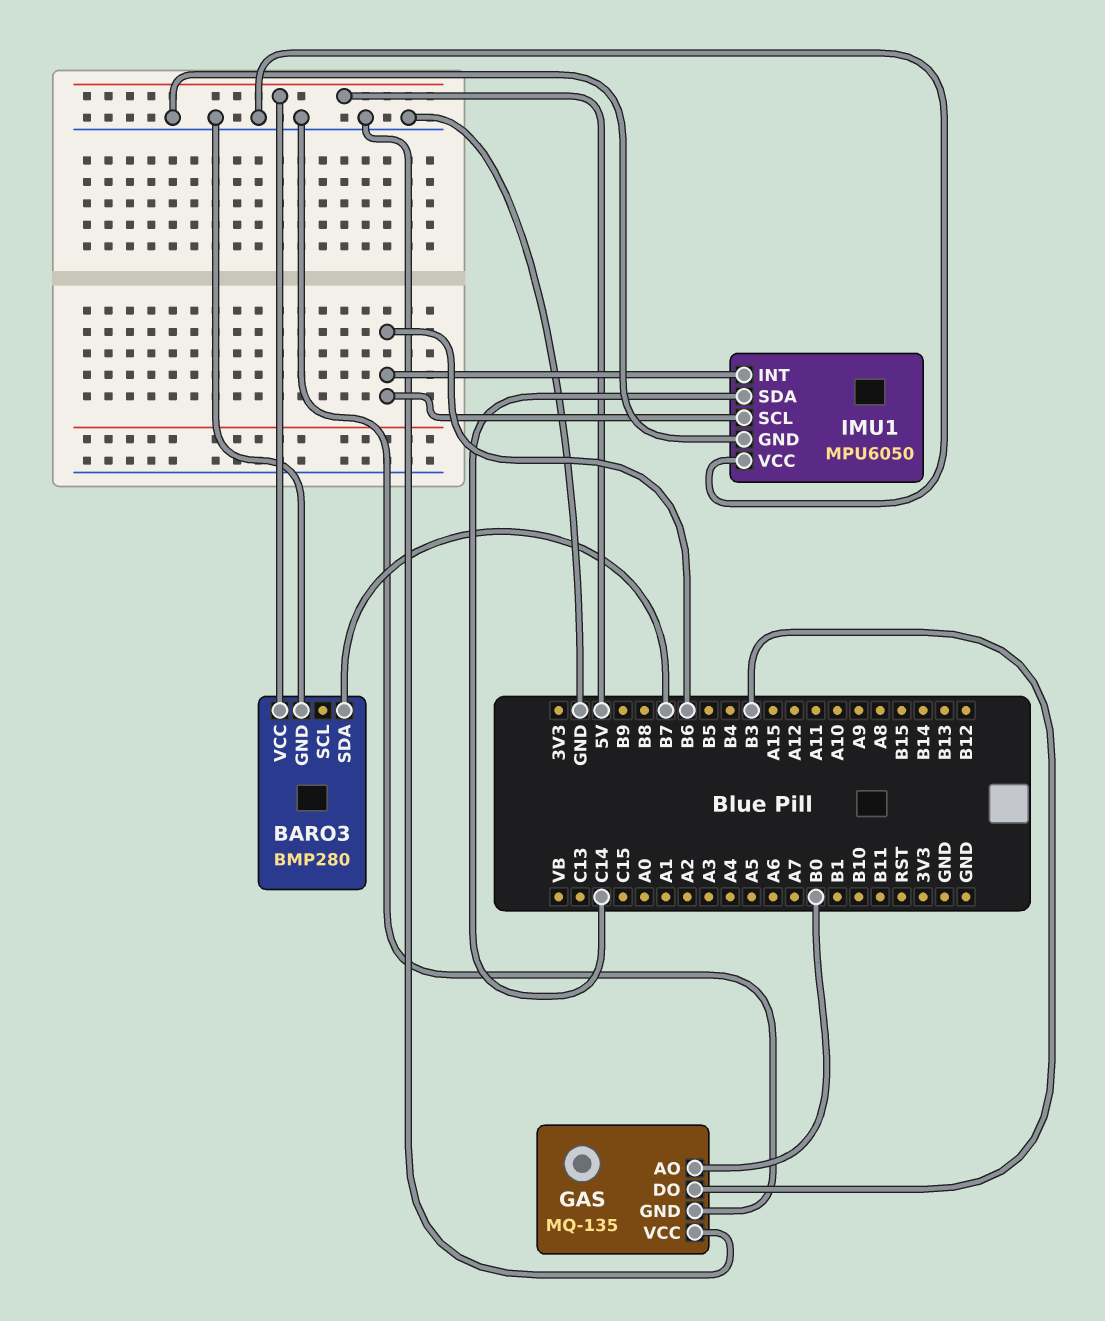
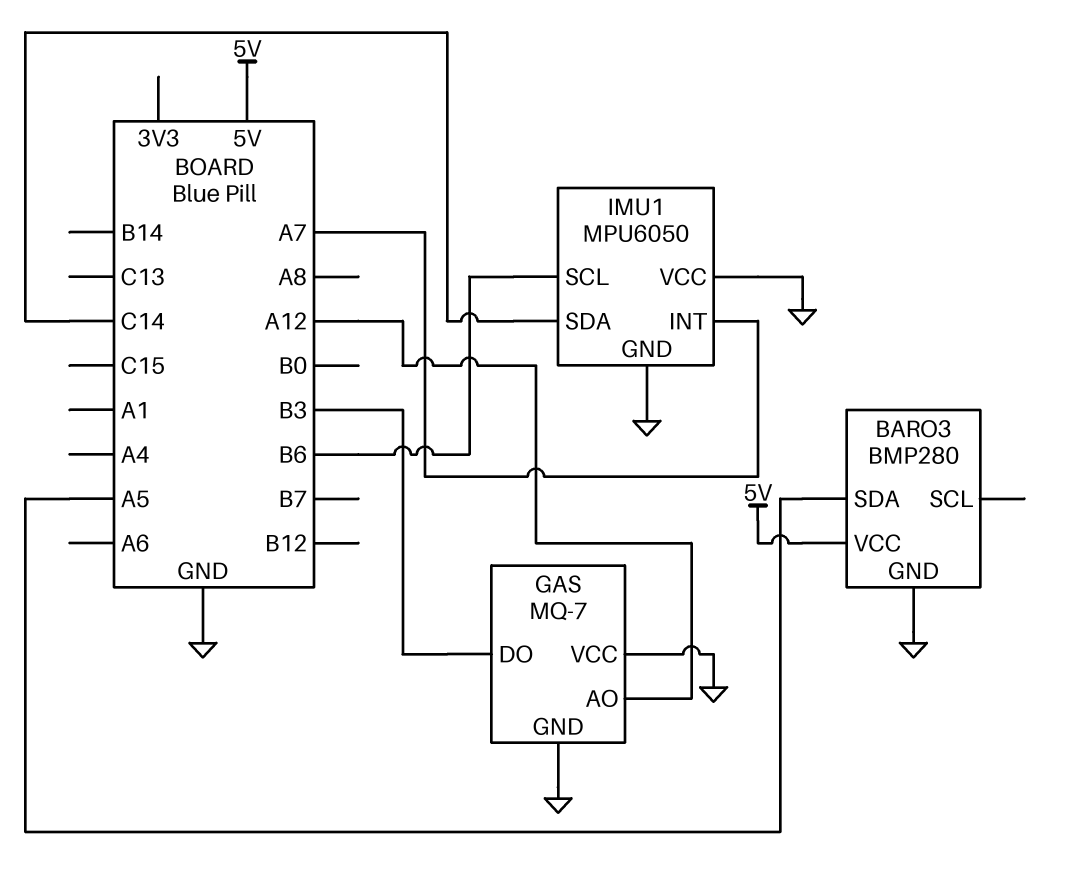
BARO3 pin SDA: B7 -> A5
GAS: MQ-135 -> MQ-7
GAS pin AO: B0 -> A12
IMU1 pin INT: B6 -> A7

